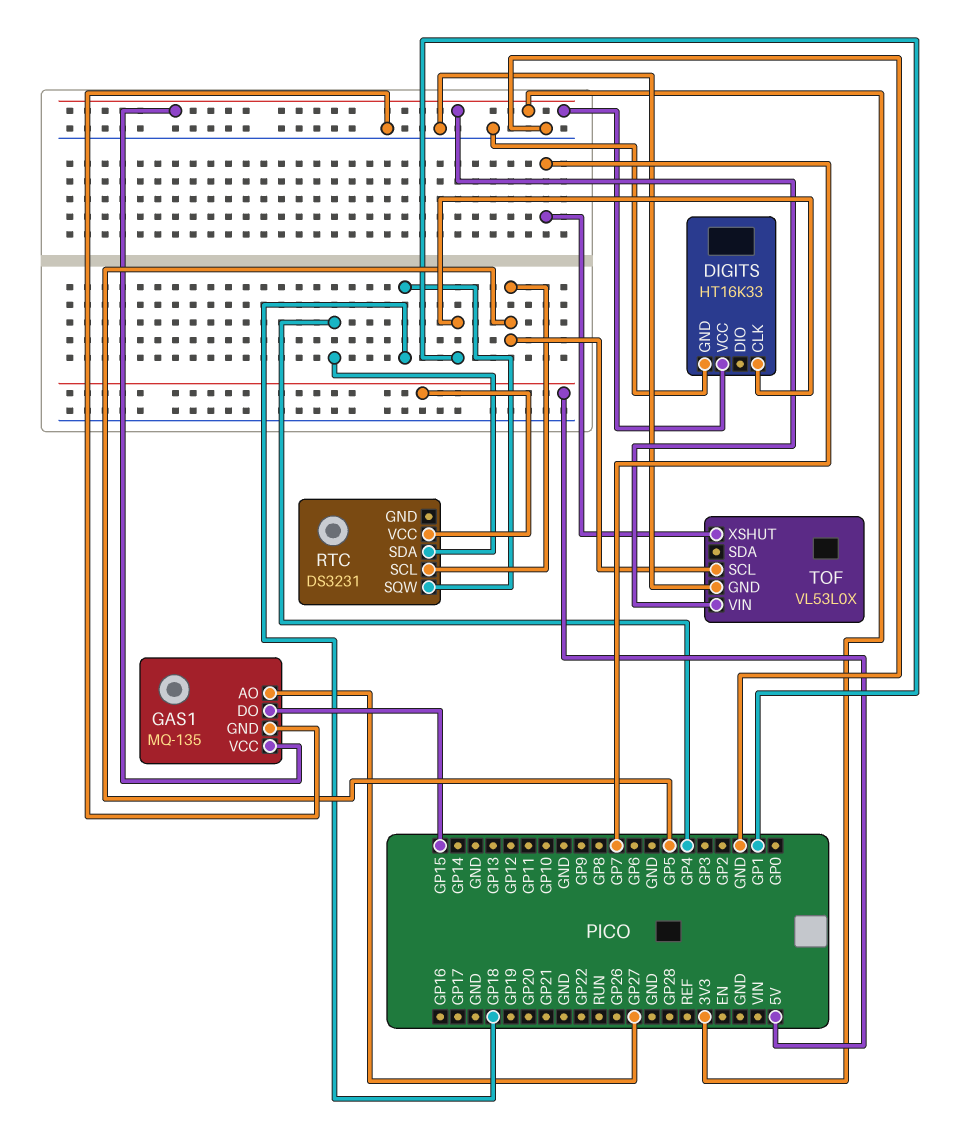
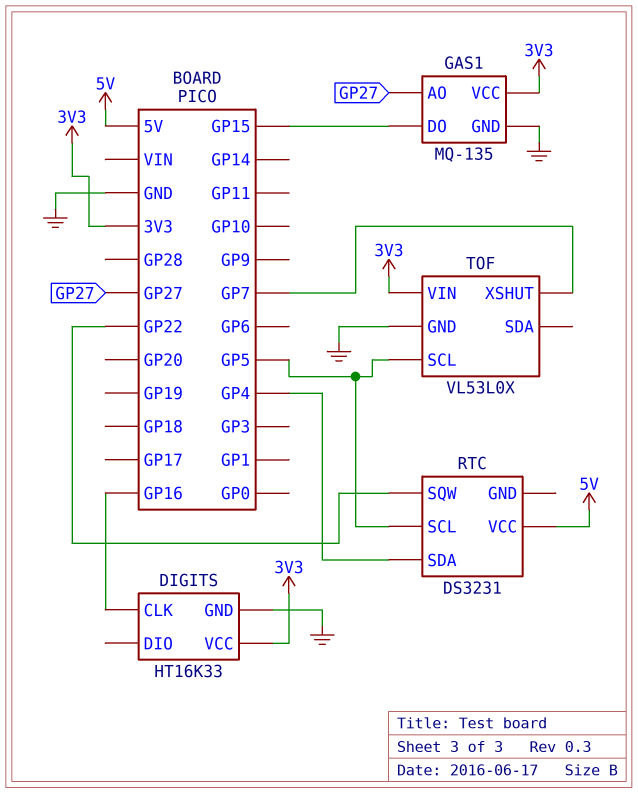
DIGITS pin CLK: GP1 -> GP16
RTC pin SQW: GP18 -> GP22

